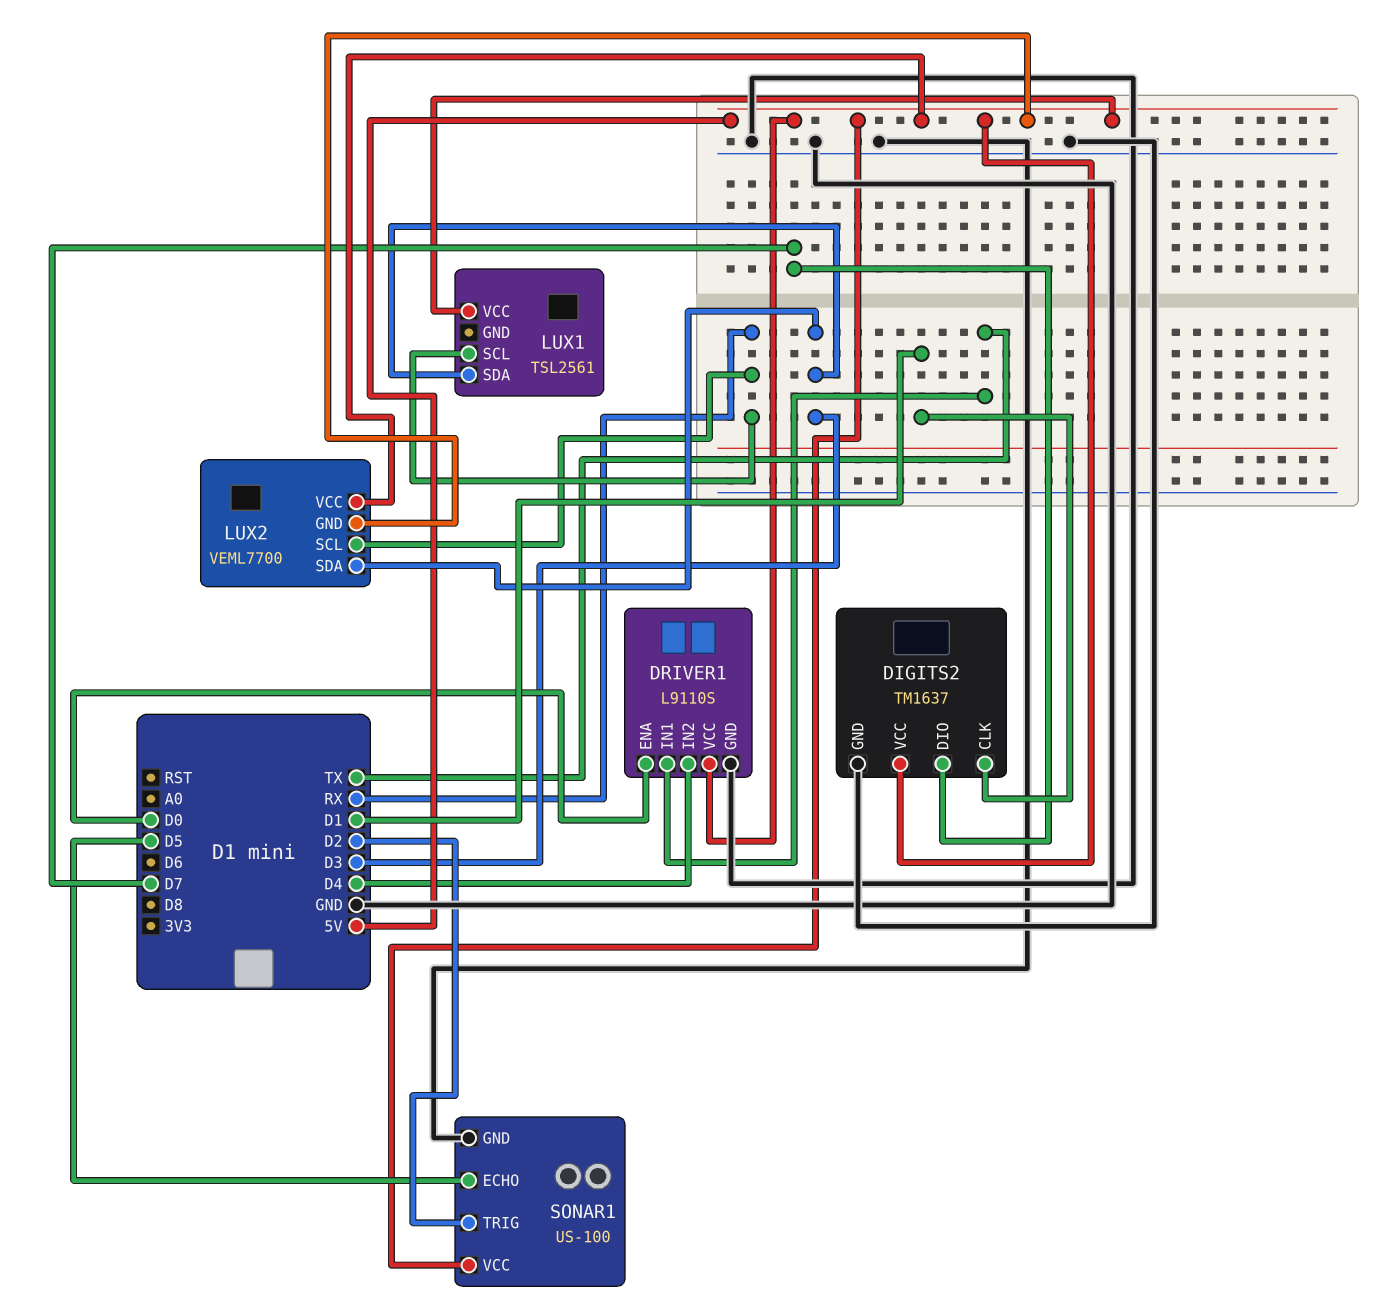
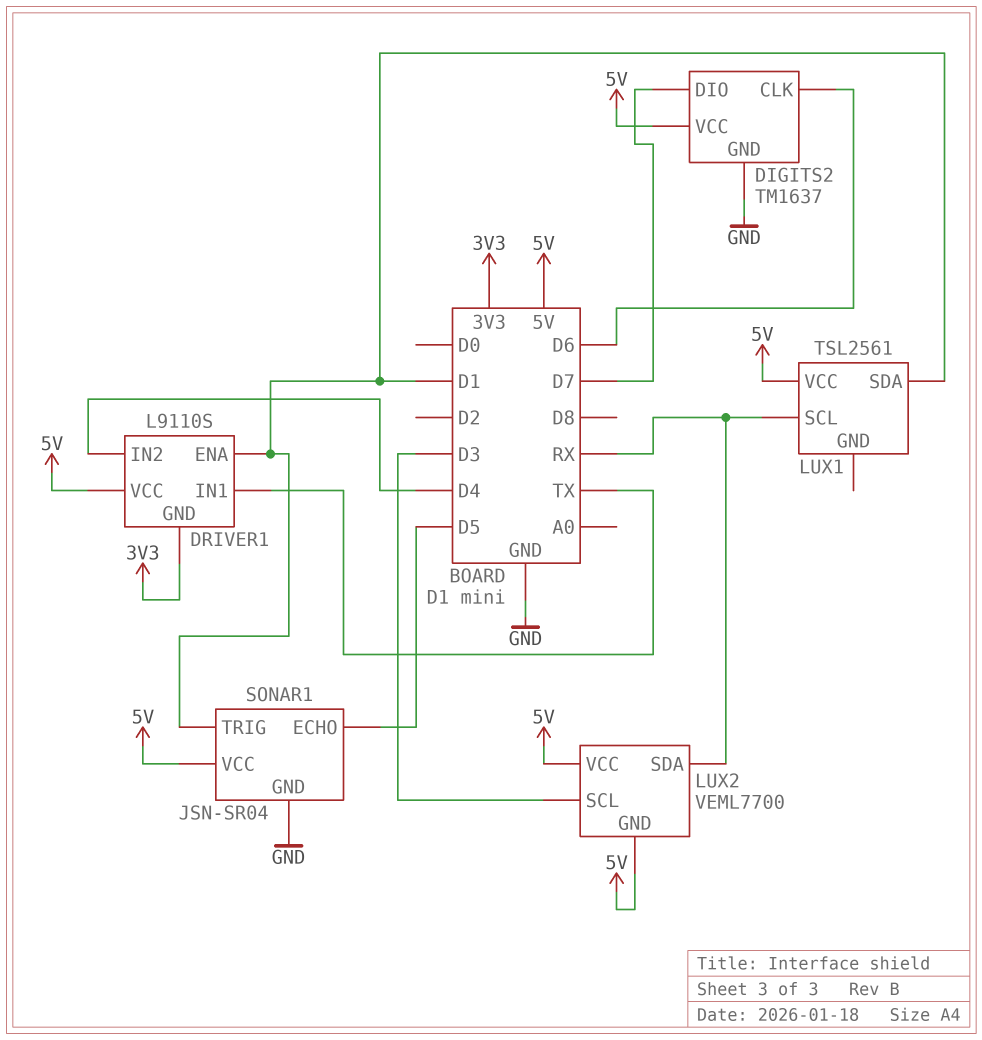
DIGITS2 pin CLK: D1 -> D6
DRIVER1 pin ENA: D0 -> D1
DRIVER1 pin GND: GND -> 3V3
LUX1 pin SDA: D3 -> D1
LUX2 pin SCL: RX -> D3
LUX2 pin SDA: D3 -> RX
SONAR1: US-100 -> JSN-SR04
SONAR1 pin TRIG: D2 -> D1

